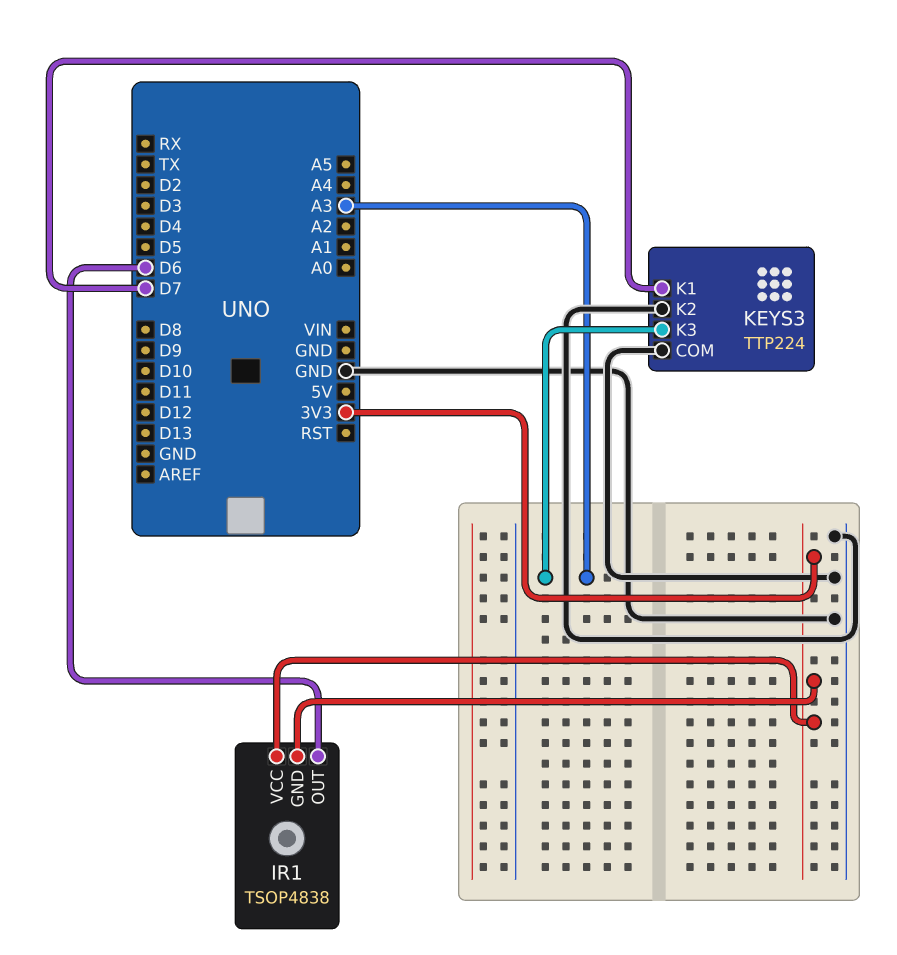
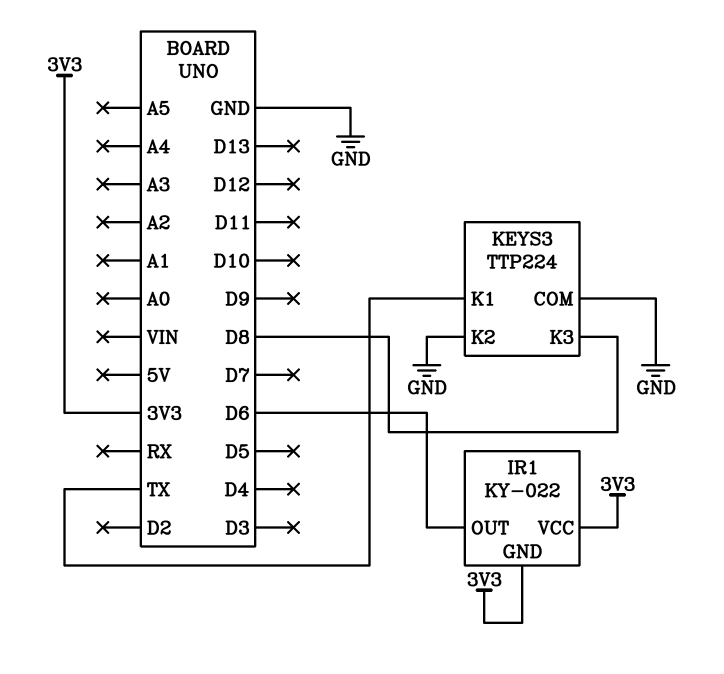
IR1: TSOP4838 -> KY-022
KEYS3 pin K1: D7 -> TX
KEYS3 pin K3: A3 -> D8

